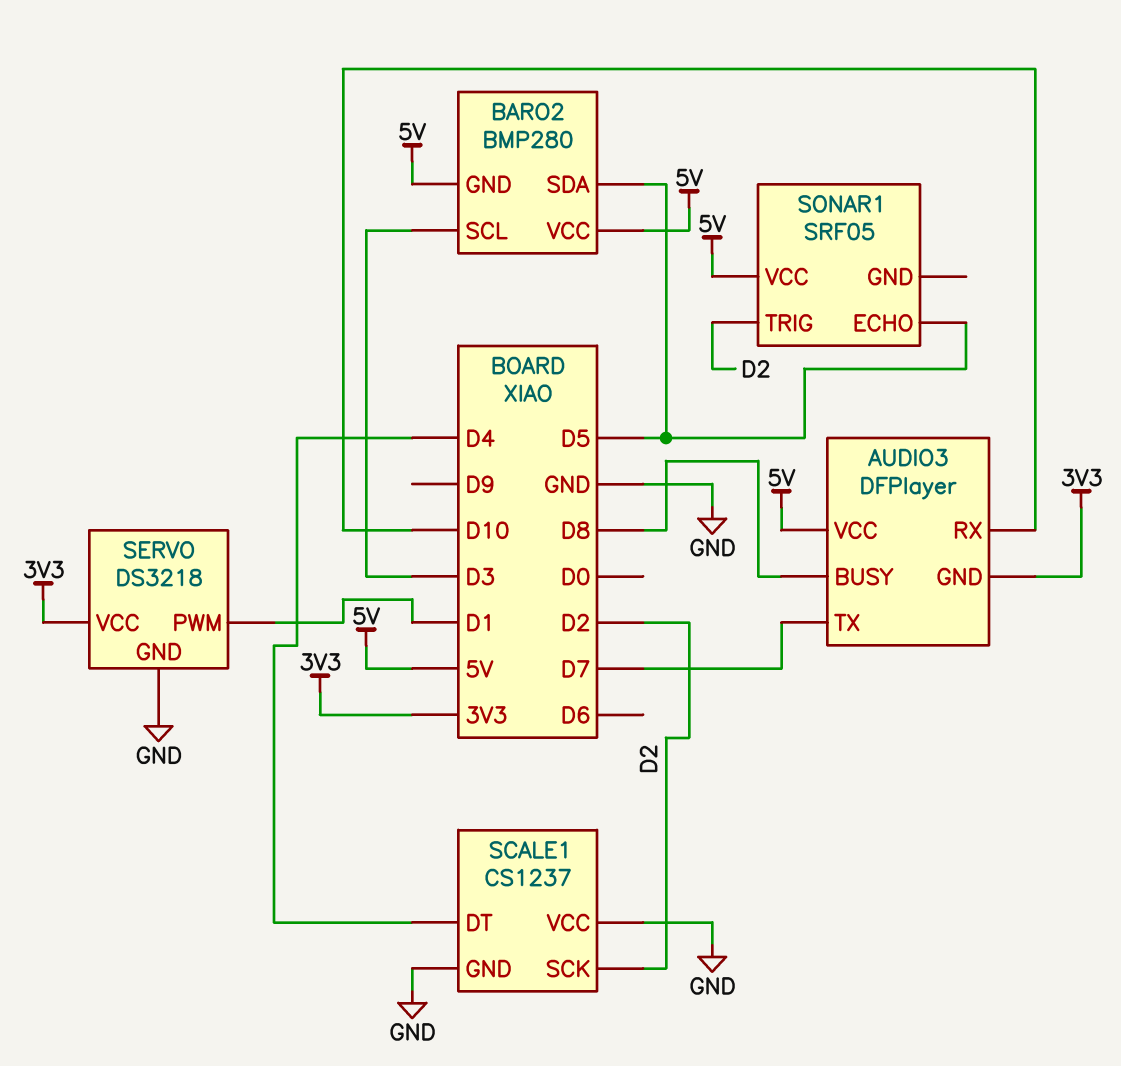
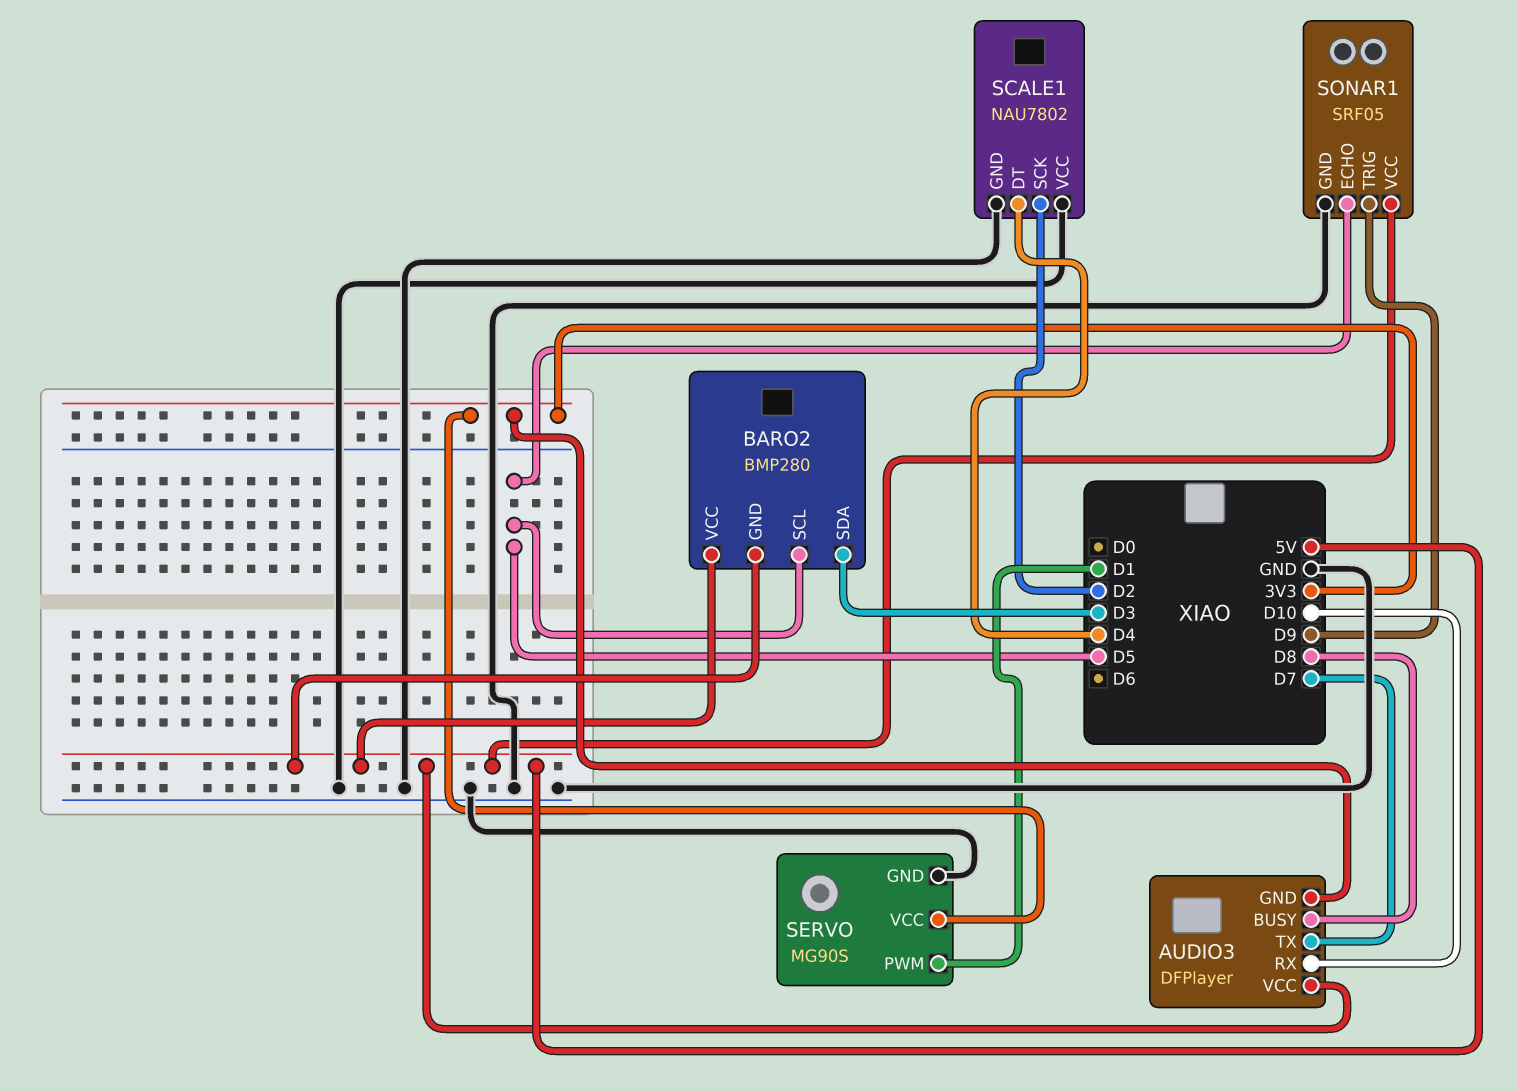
BARO2 pin SCL: D3 -> D5
BARO2 pin SDA: D5 -> D3
SCALE1: CS1237 -> NAU7802
SERVO: DS3218 -> MG90S
SONAR1 pin GND: none -> GND
SONAR1 pin TRIG: D2 -> D9

